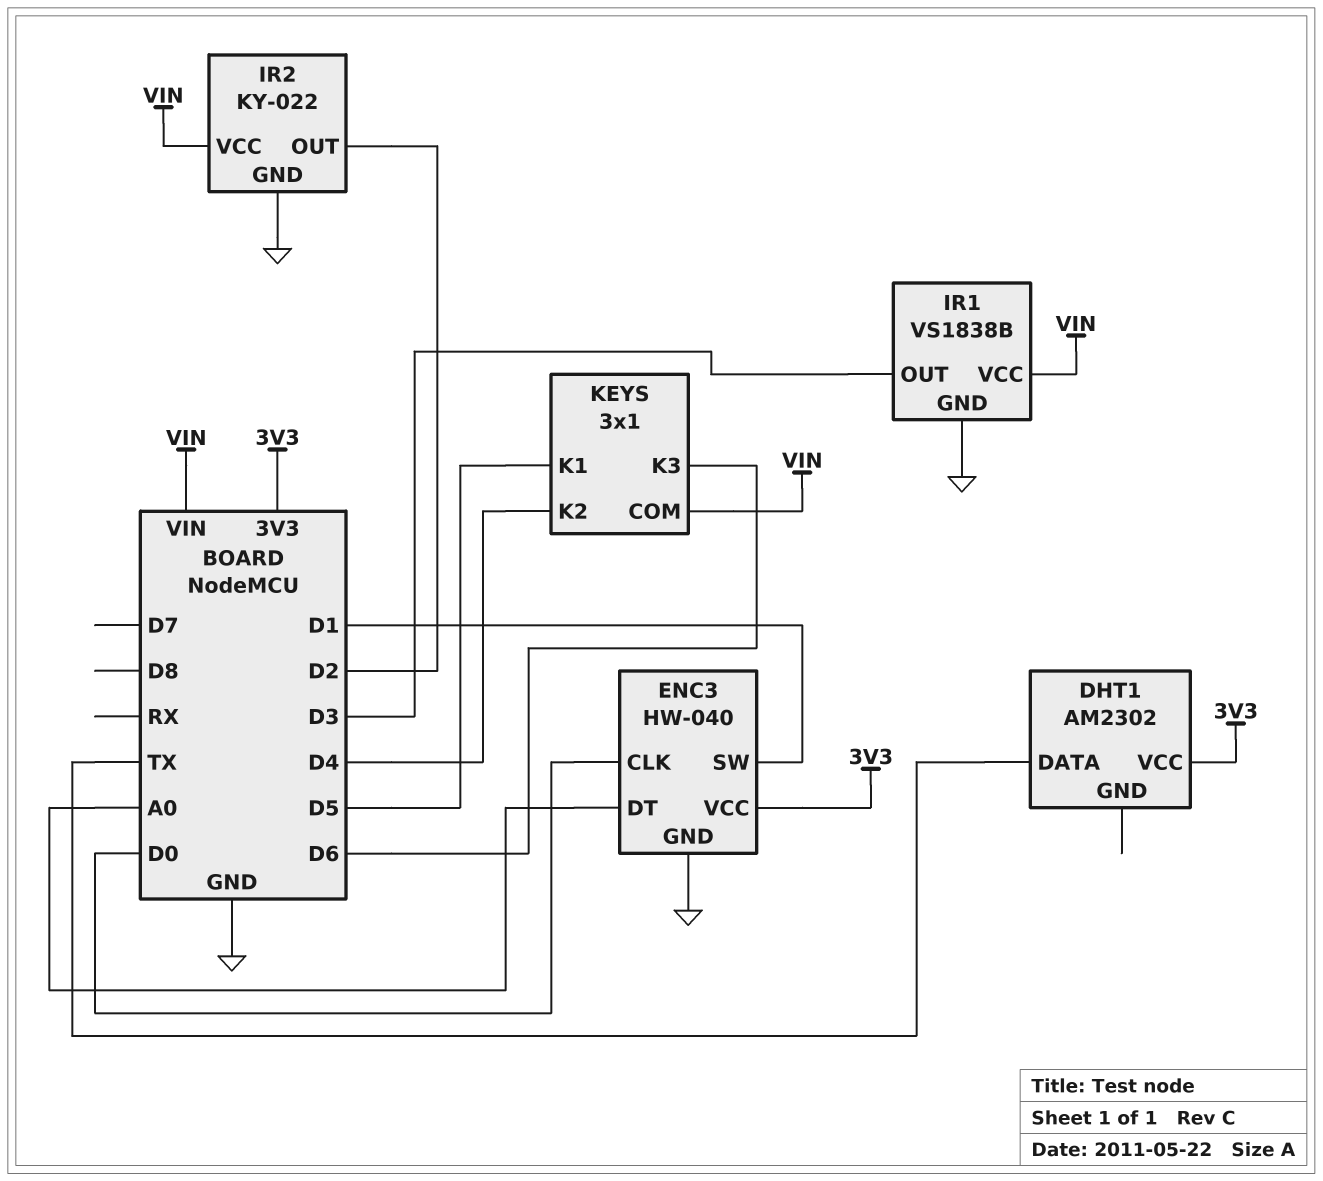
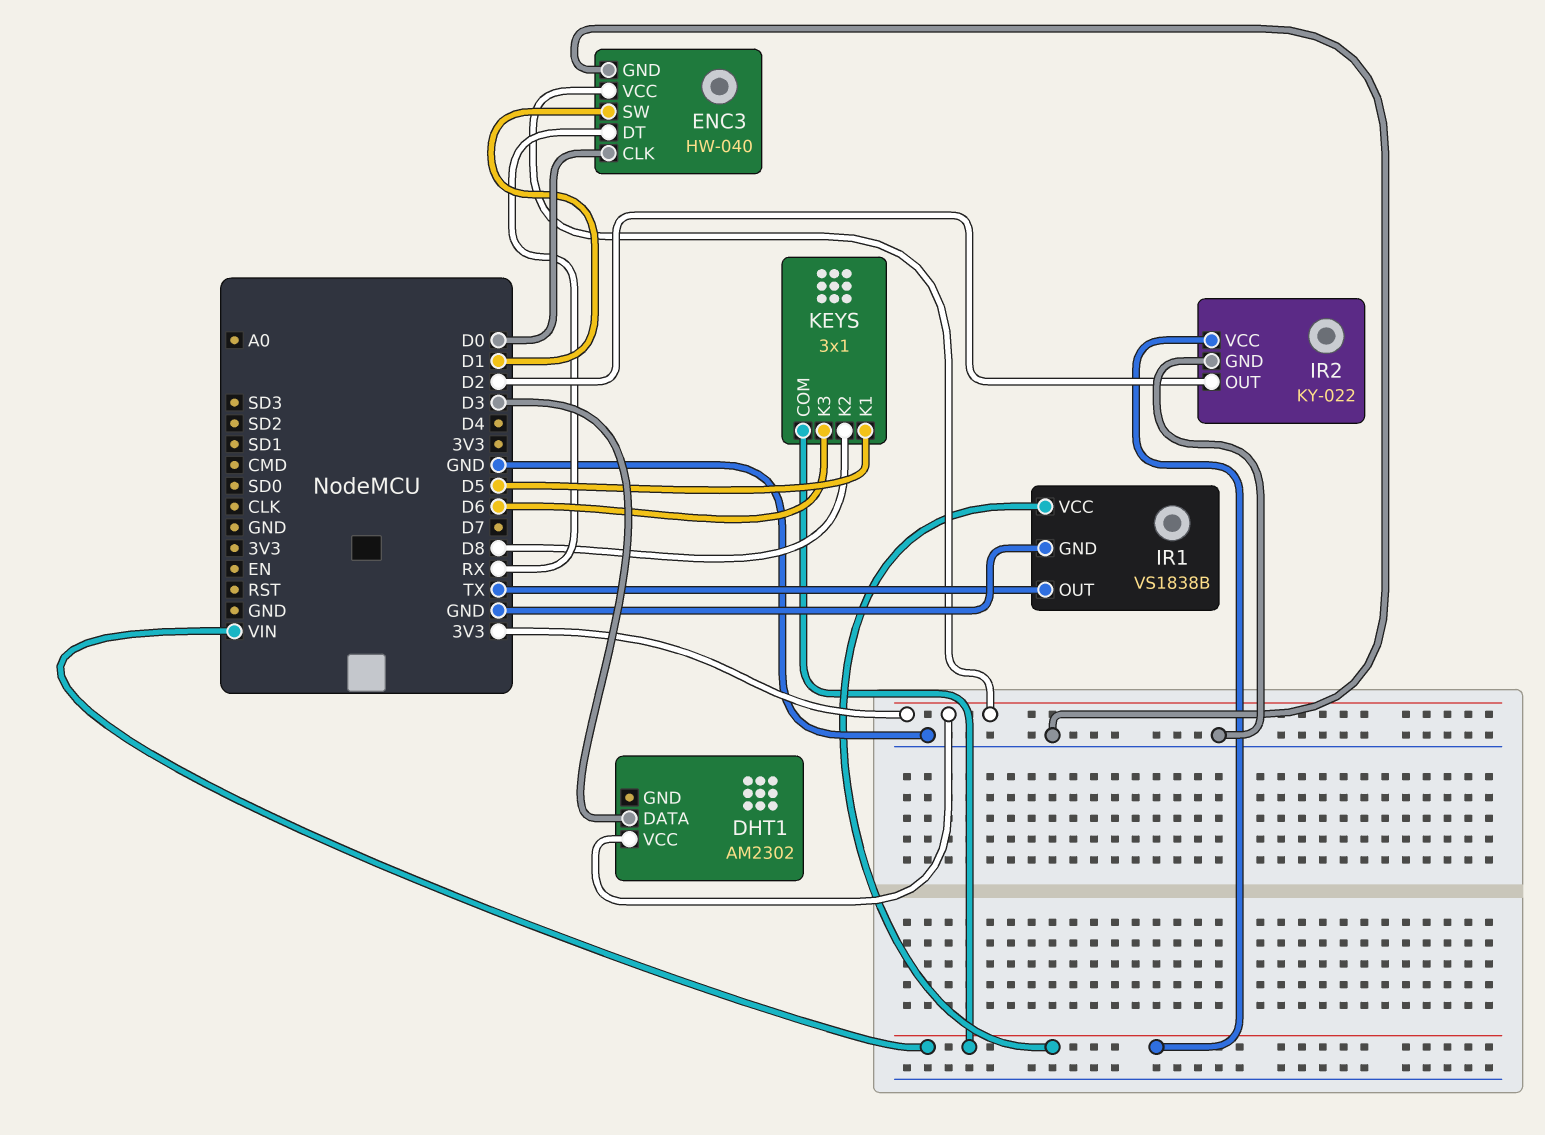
DHT1 pin DATA: TX -> D3
ENC3 pin DT: A0 -> RX
IR1 pin OUT: D3 -> TX
KEYS pin K2: D4 -> D8

